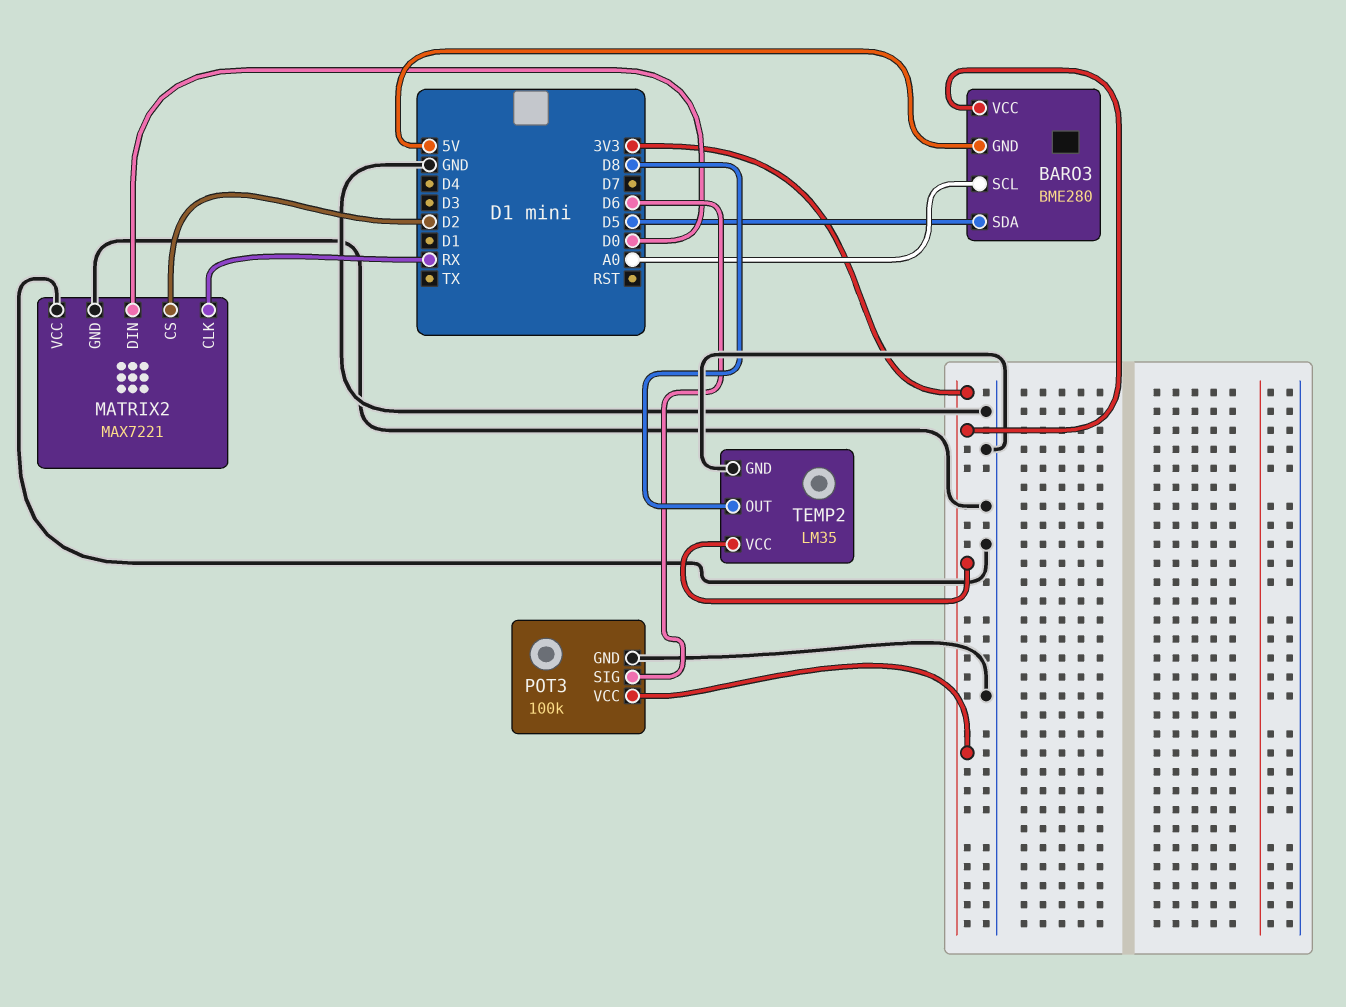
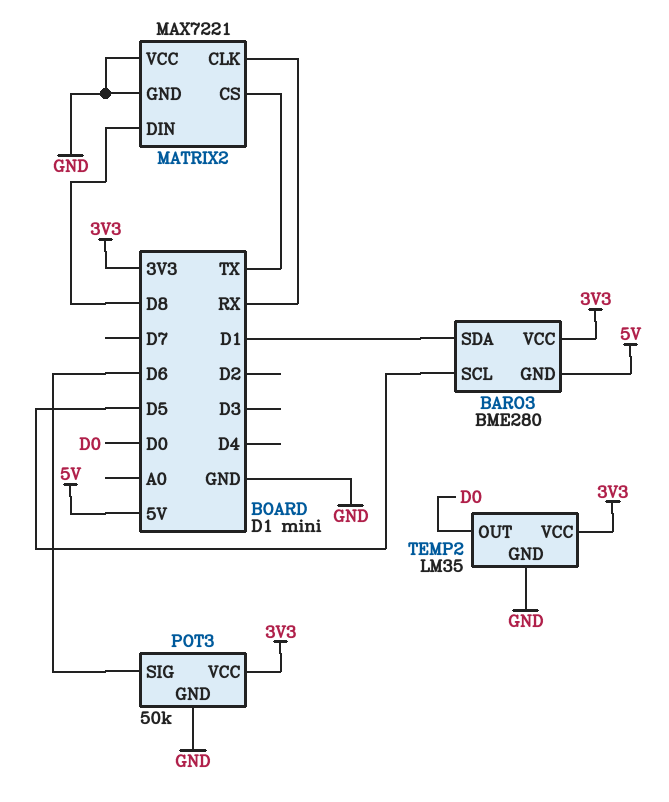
BARO3 pin SCL: A0 -> D5
BARO3 pin SDA: D5 -> D1
MATRIX2 pin CS: D2 -> TX
MATRIX2 pin DIN: D0 -> D8
POT3: 100k -> 50k
TEMP2 pin OUT: D8 -> D0

